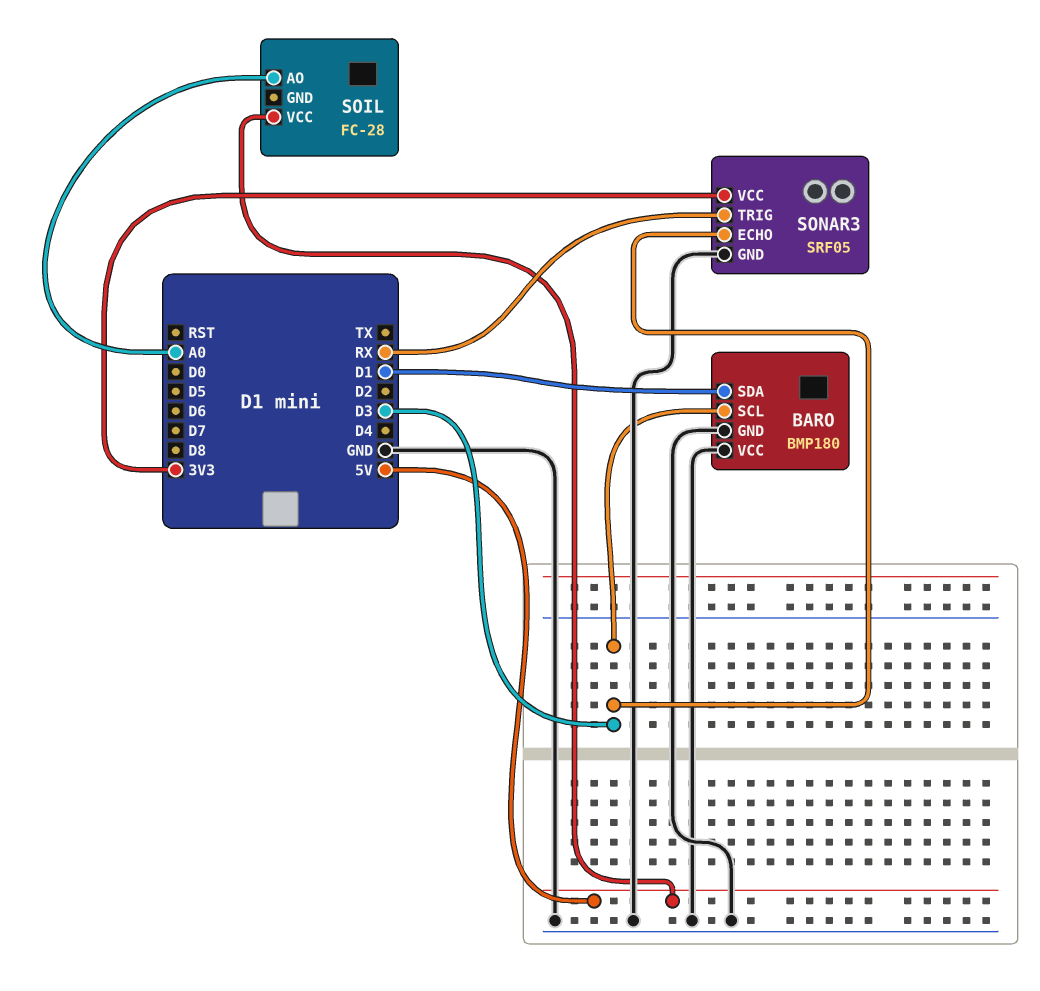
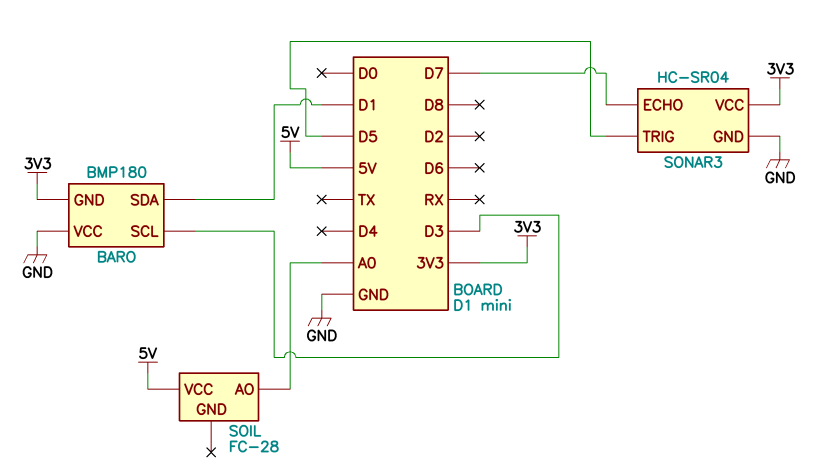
BARO pin GND: GND -> 3V3
SONAR3: SRF05 -> HC-SR04
SONAR3 pin ECHO: D3 -> D7
SONAR3 pin TRIG: RX -> D5

